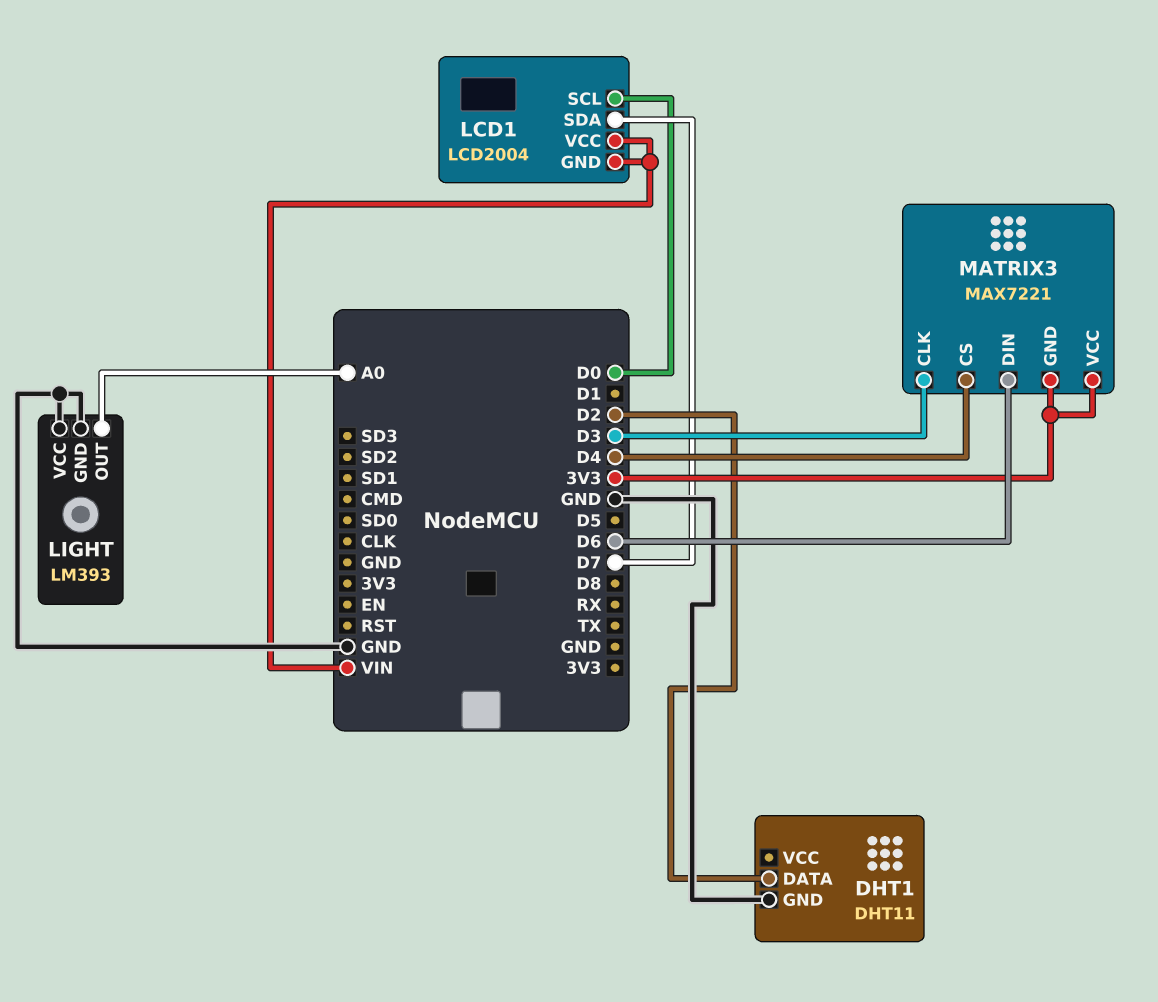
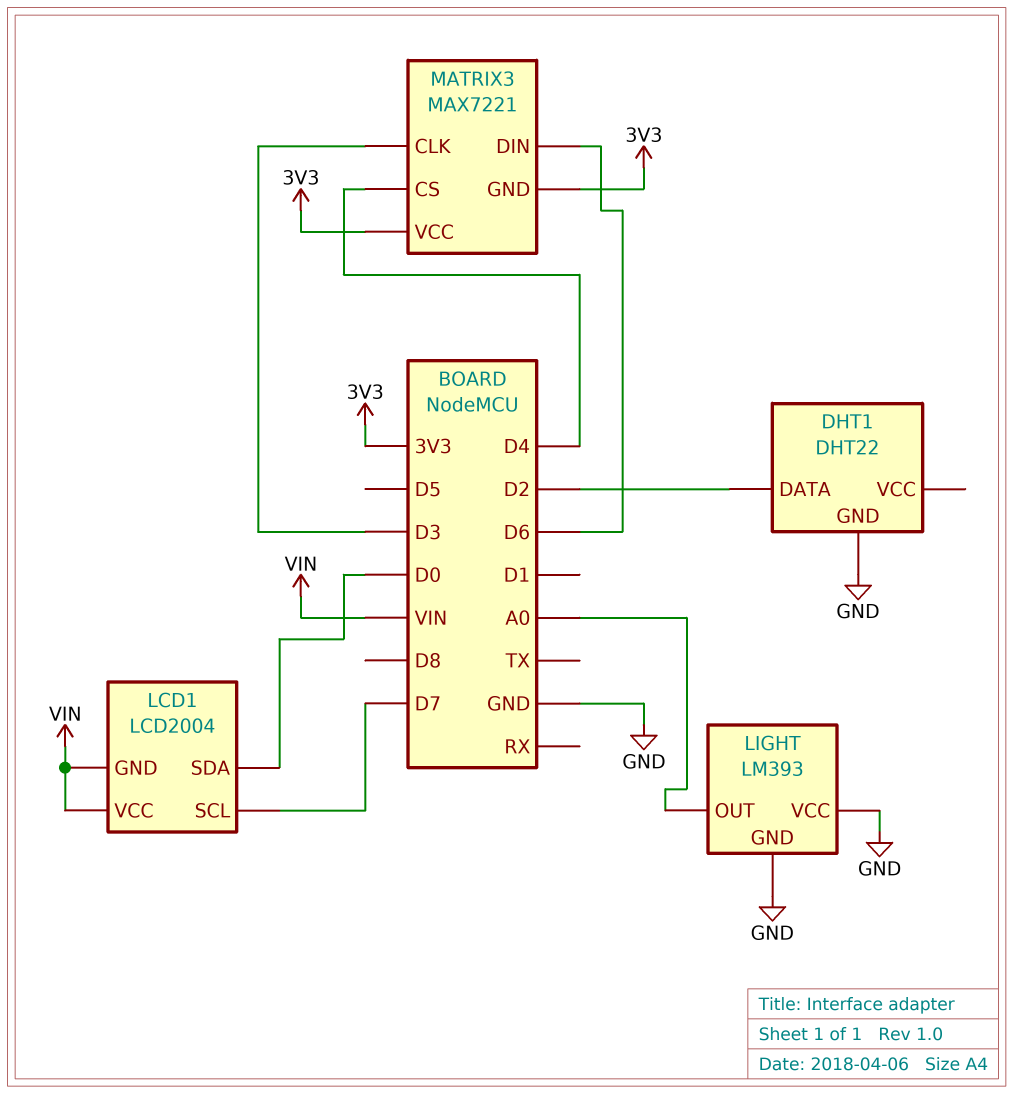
DHT1: DHT11 -> DHT22
LCD1 pin SCL: D0 -> D7
LCD1 pin SDA: D7 -> D0

